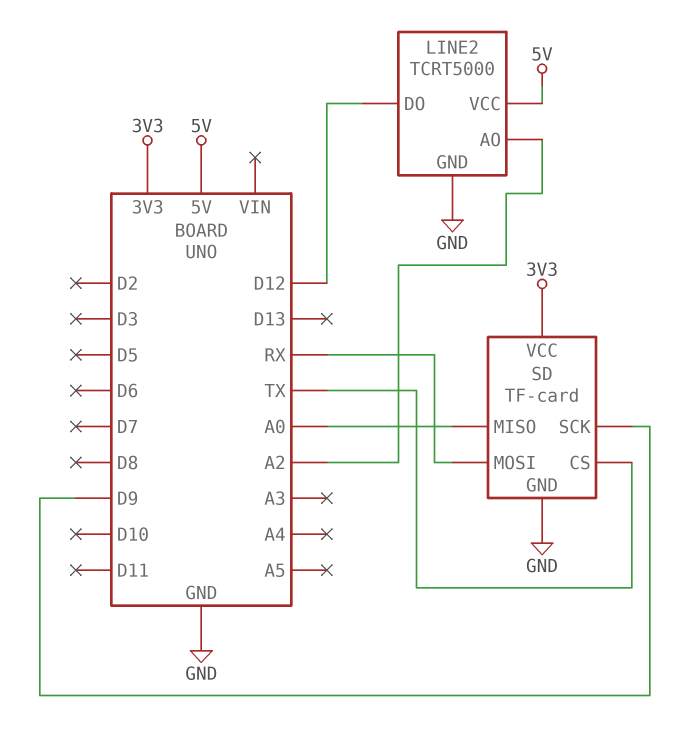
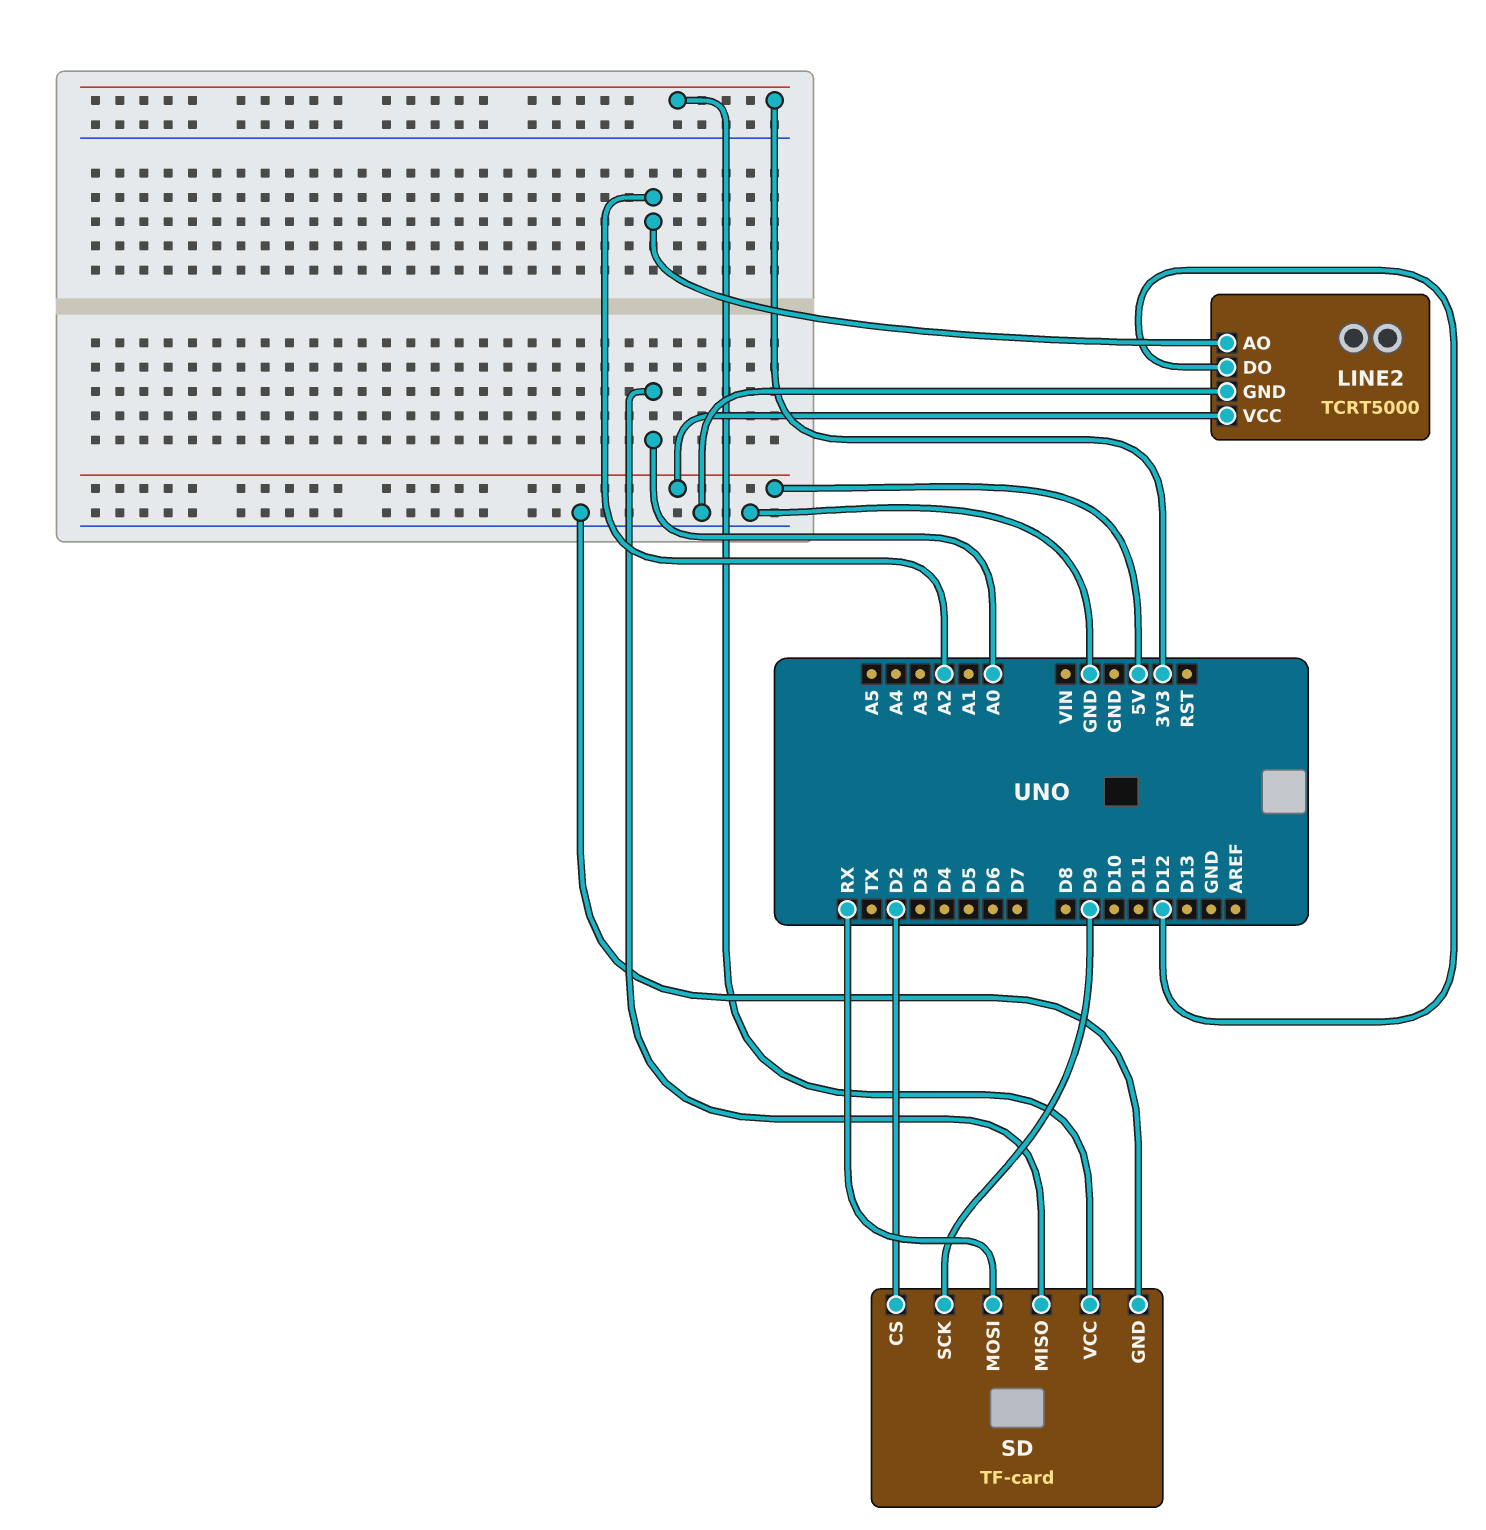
SD pin CS: TX -> D2

